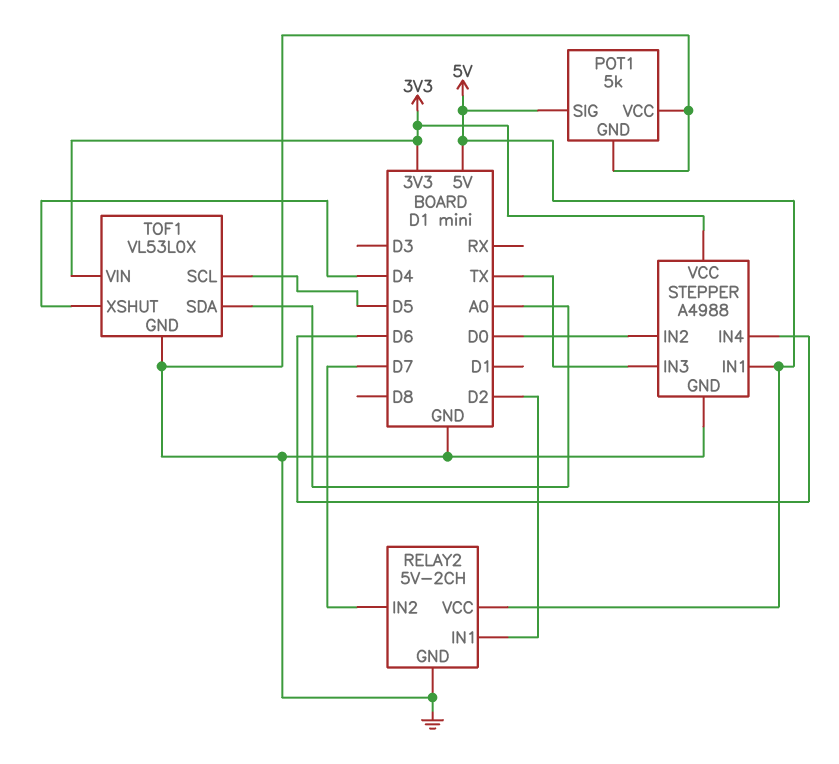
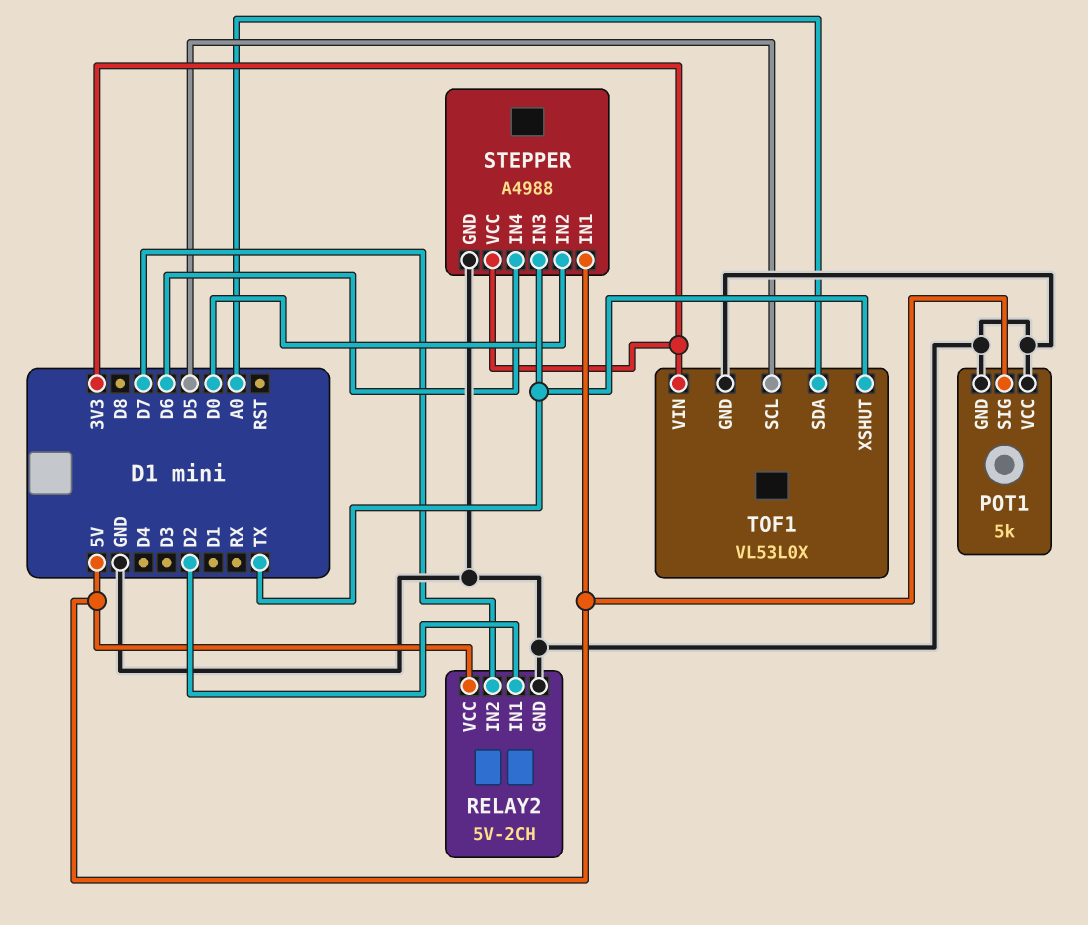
TOF1 pin XSHUT: D4 -> TX

